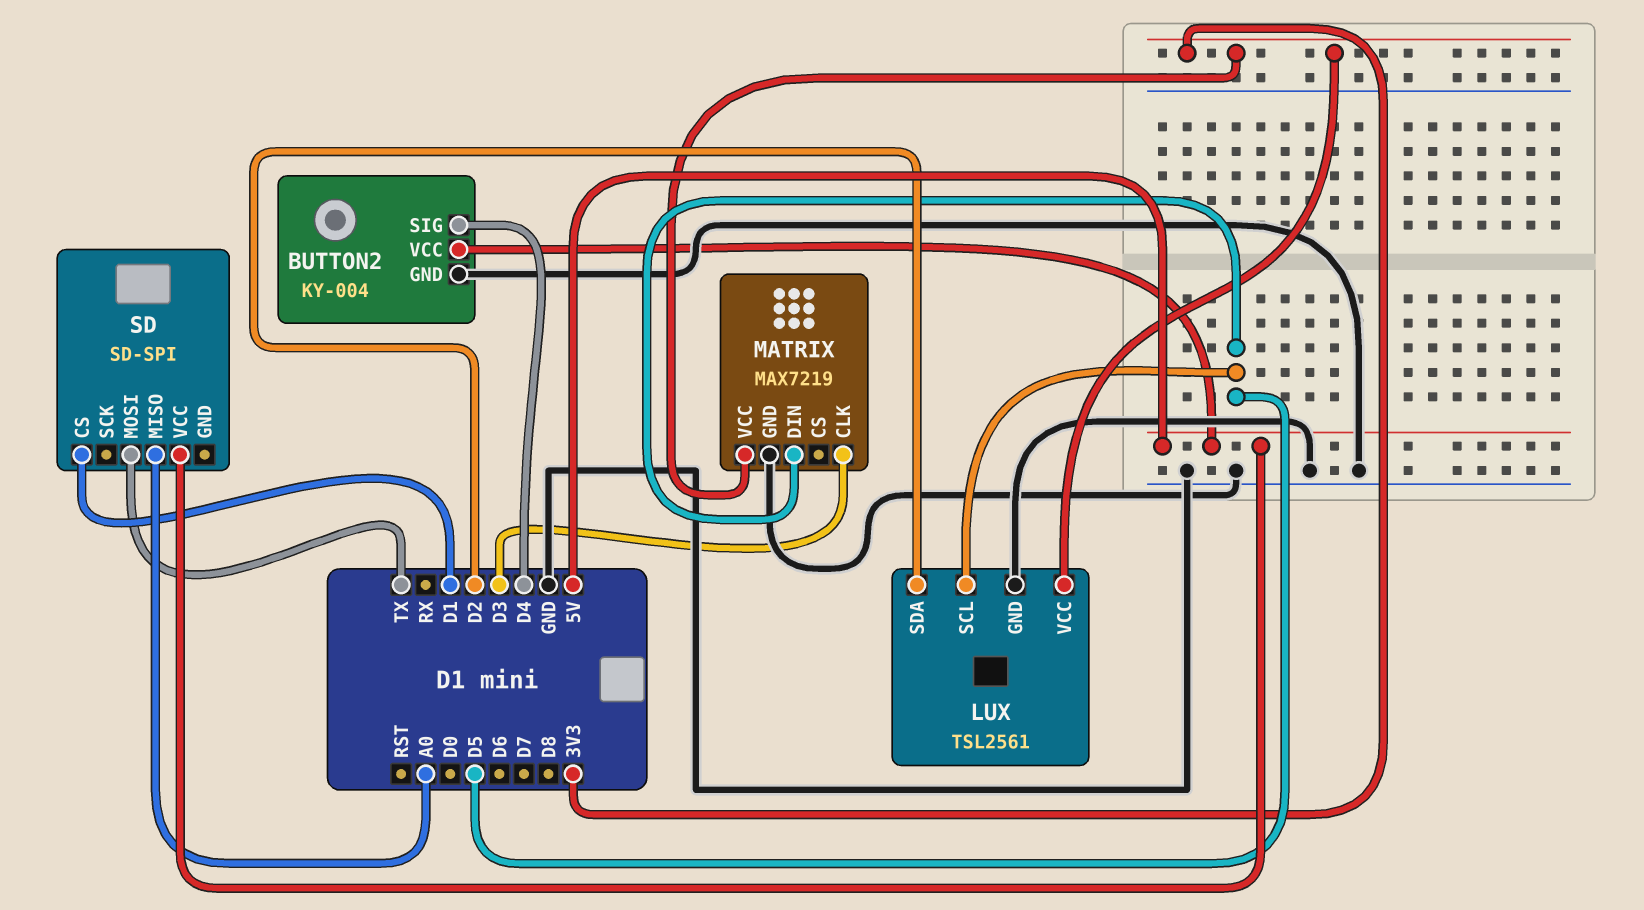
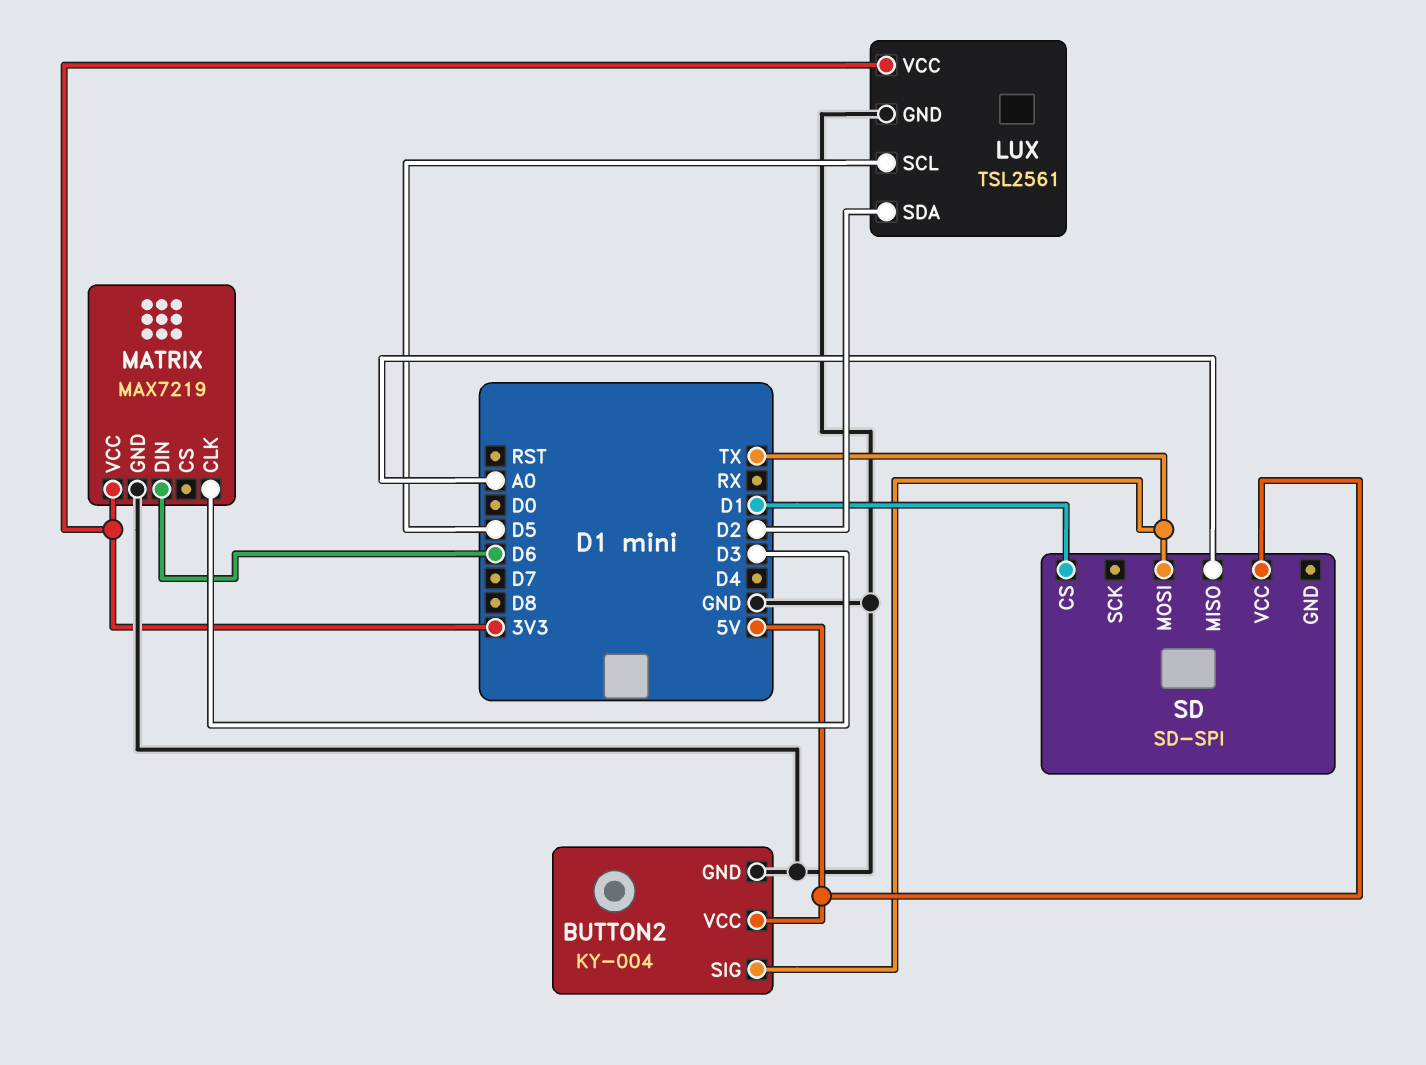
BUTTON2 pin SIG: D4 -> TX
MATRIX pin DIN: D5 -> D6

